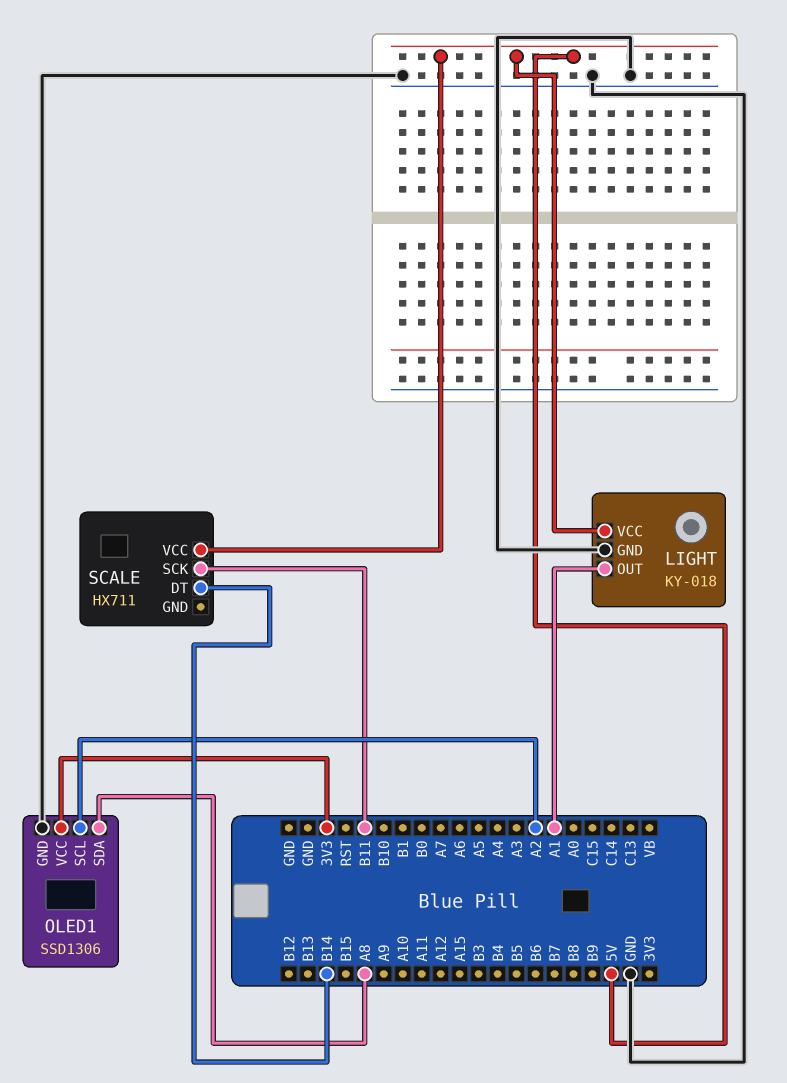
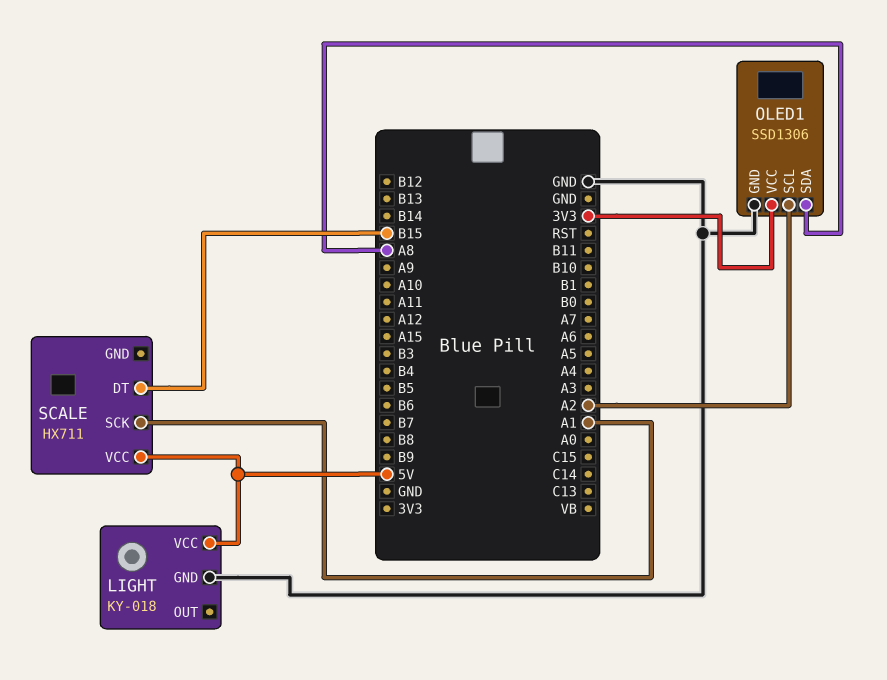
LIGHT pin OUT: A1 -> none
SCALE pin DT: B14 -> B15
SCALE pin SCK: B11 -> A1

